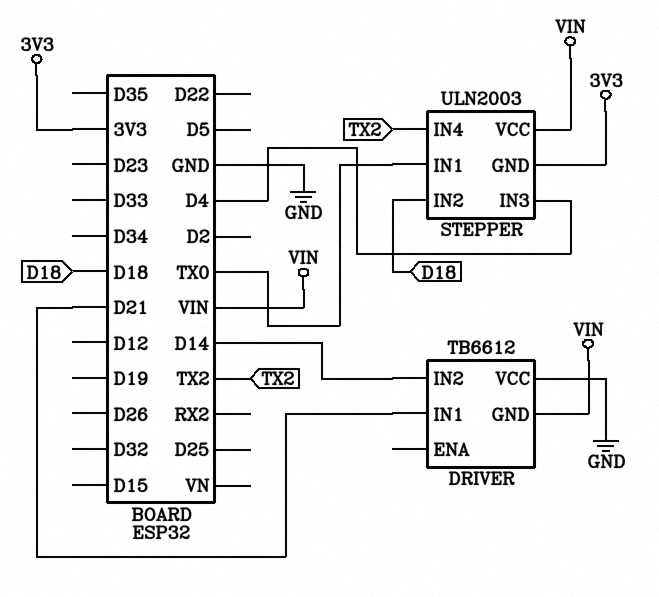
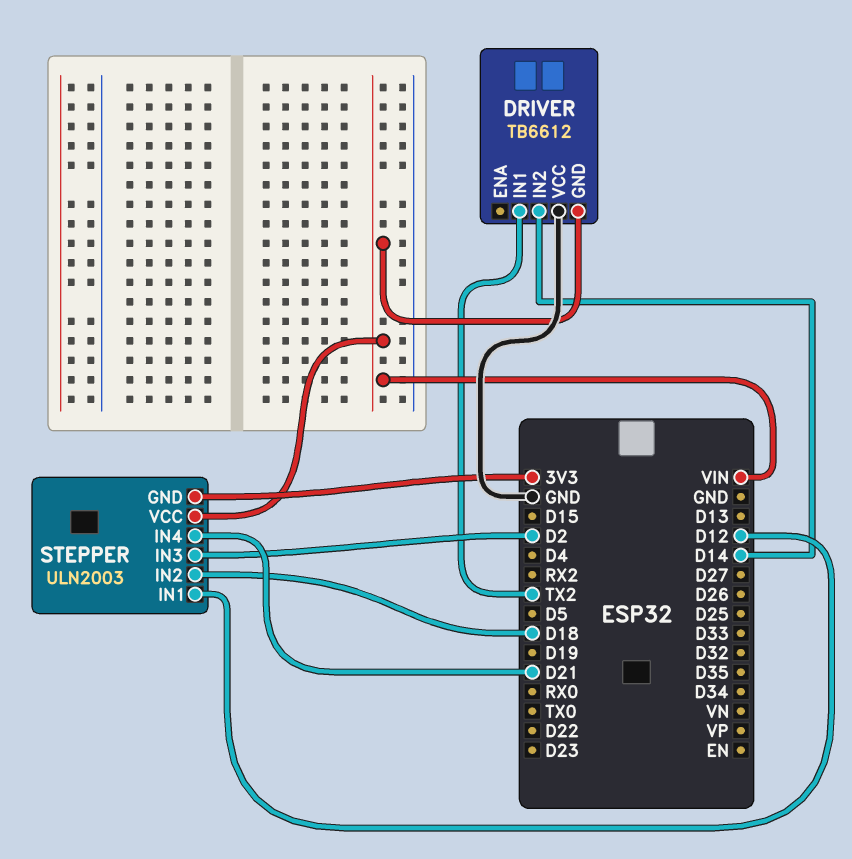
DRIVER pin IN1: D21 -> TX2
STEPPER pin IN1: TX0 -> D12
STEPPER pin IN3: D4 -> D2
STEPPER pin IN4: TX2 -> D21

